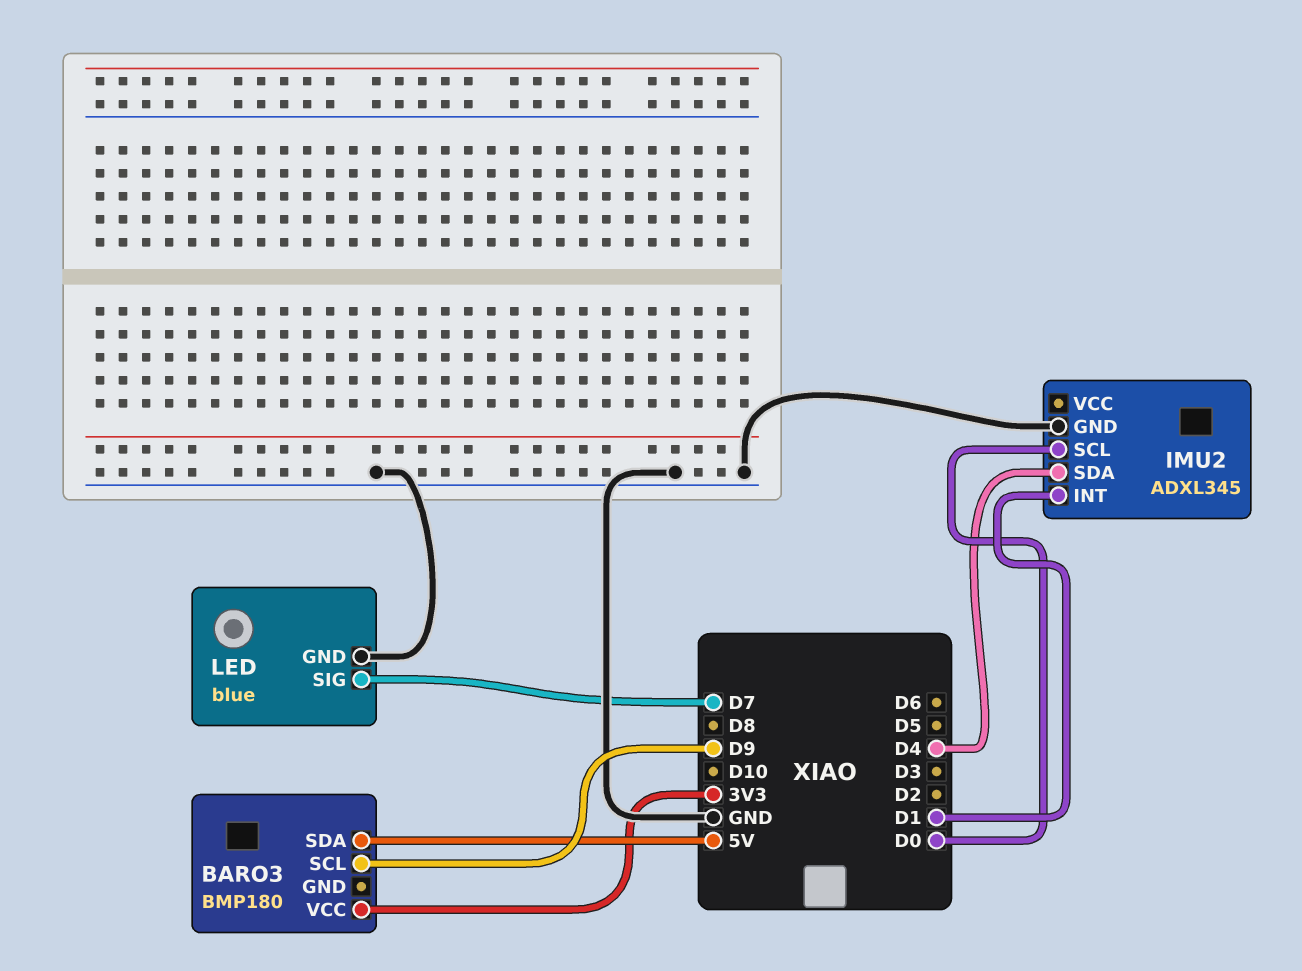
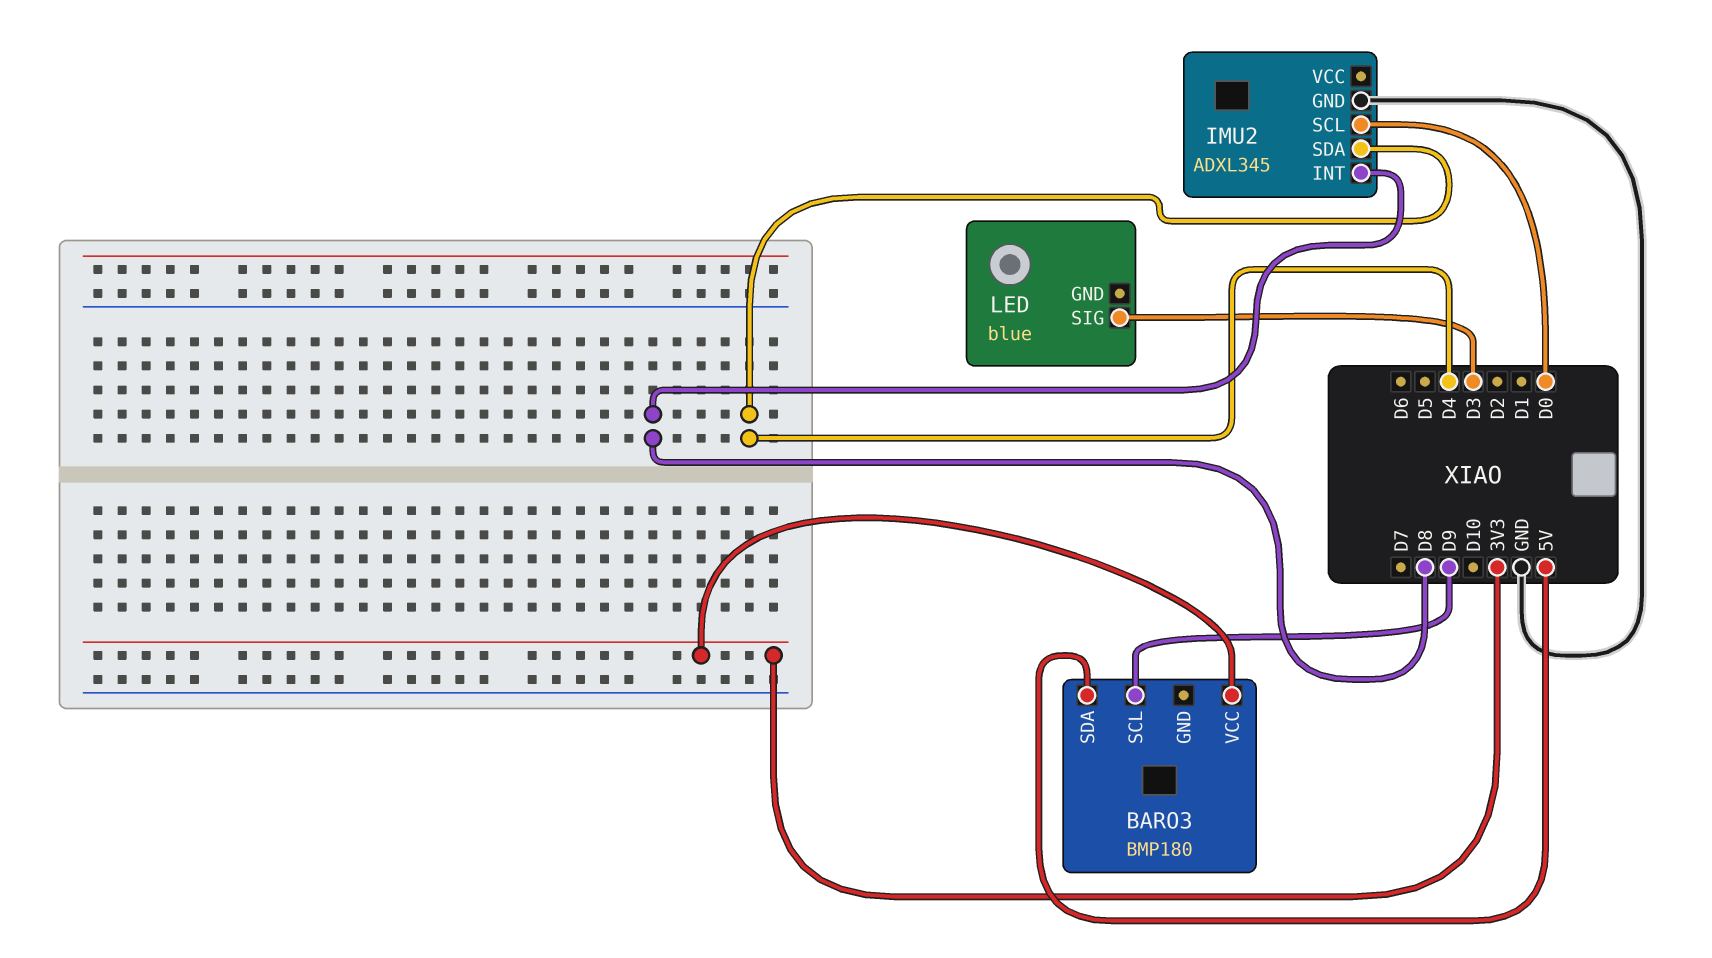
IMU2 pin INT: D1 -> D8
LED pin GND: GND -> none
LED pin SIG: D7 -> D3

